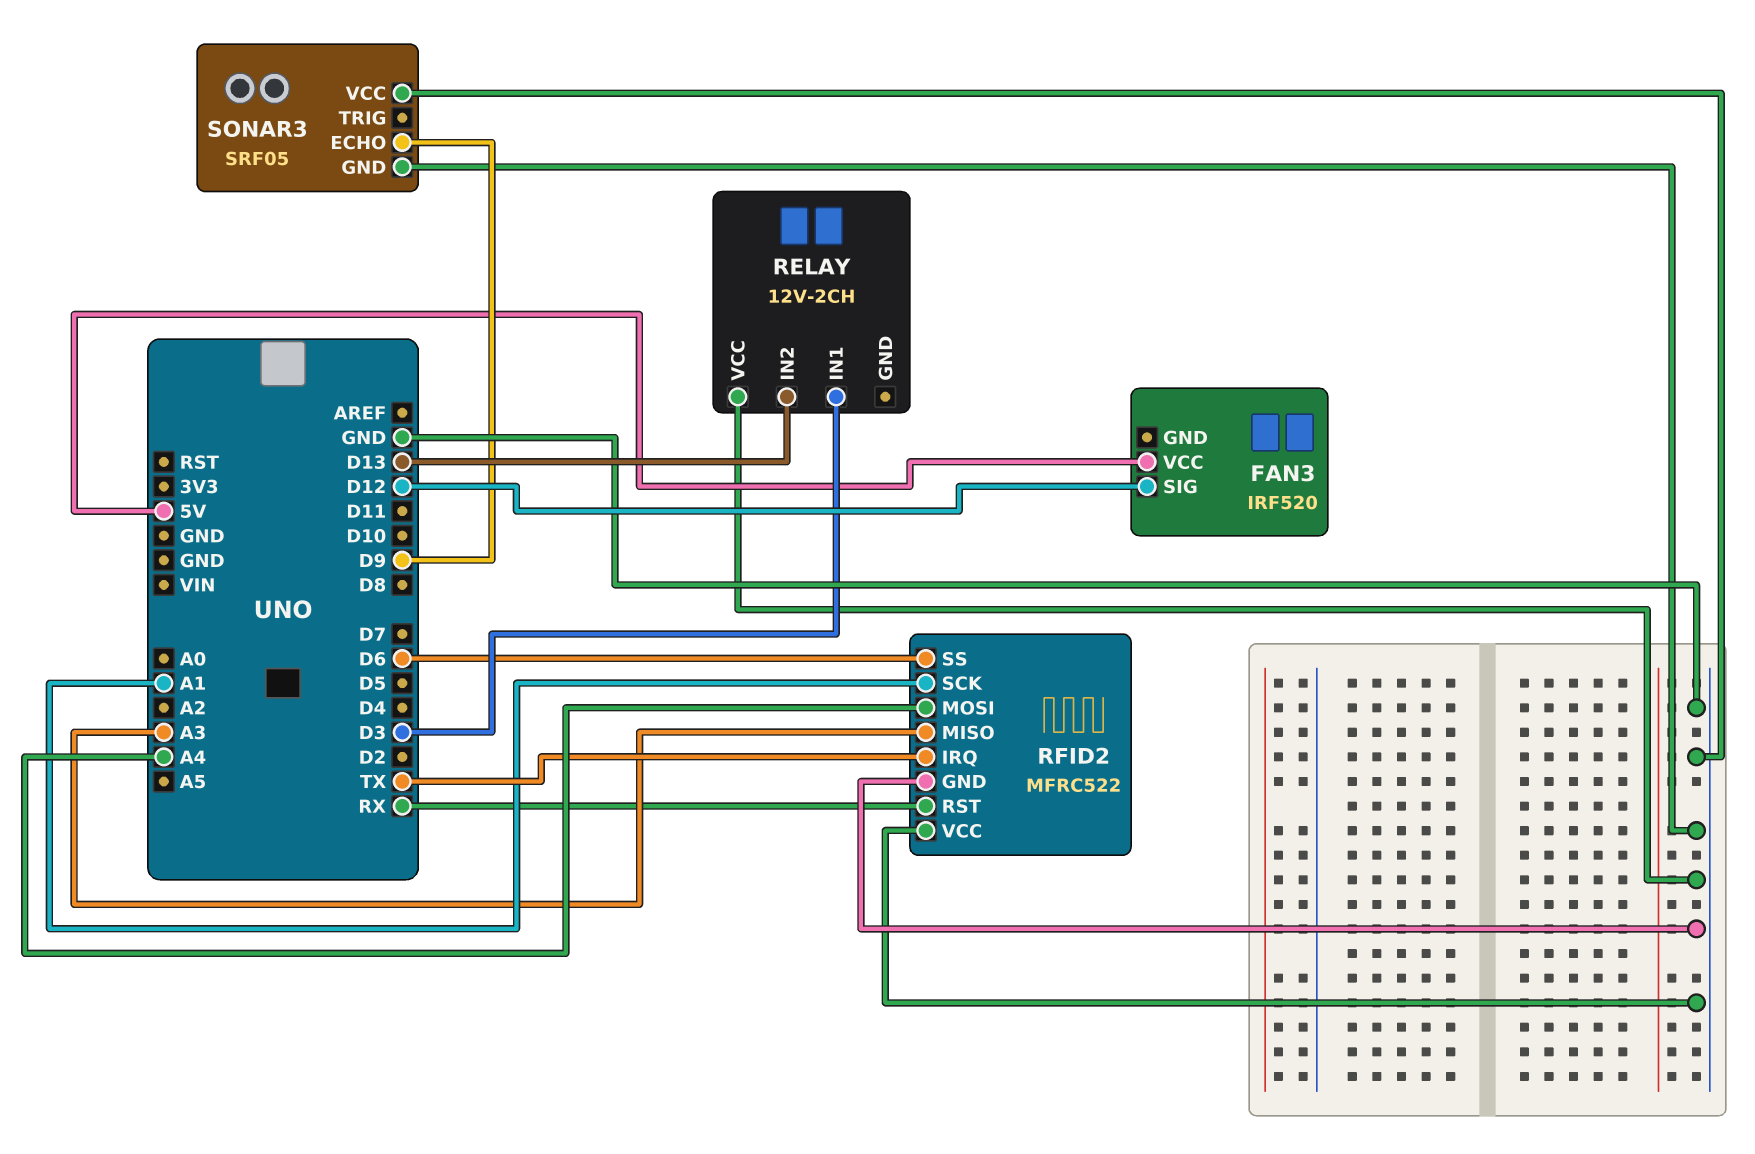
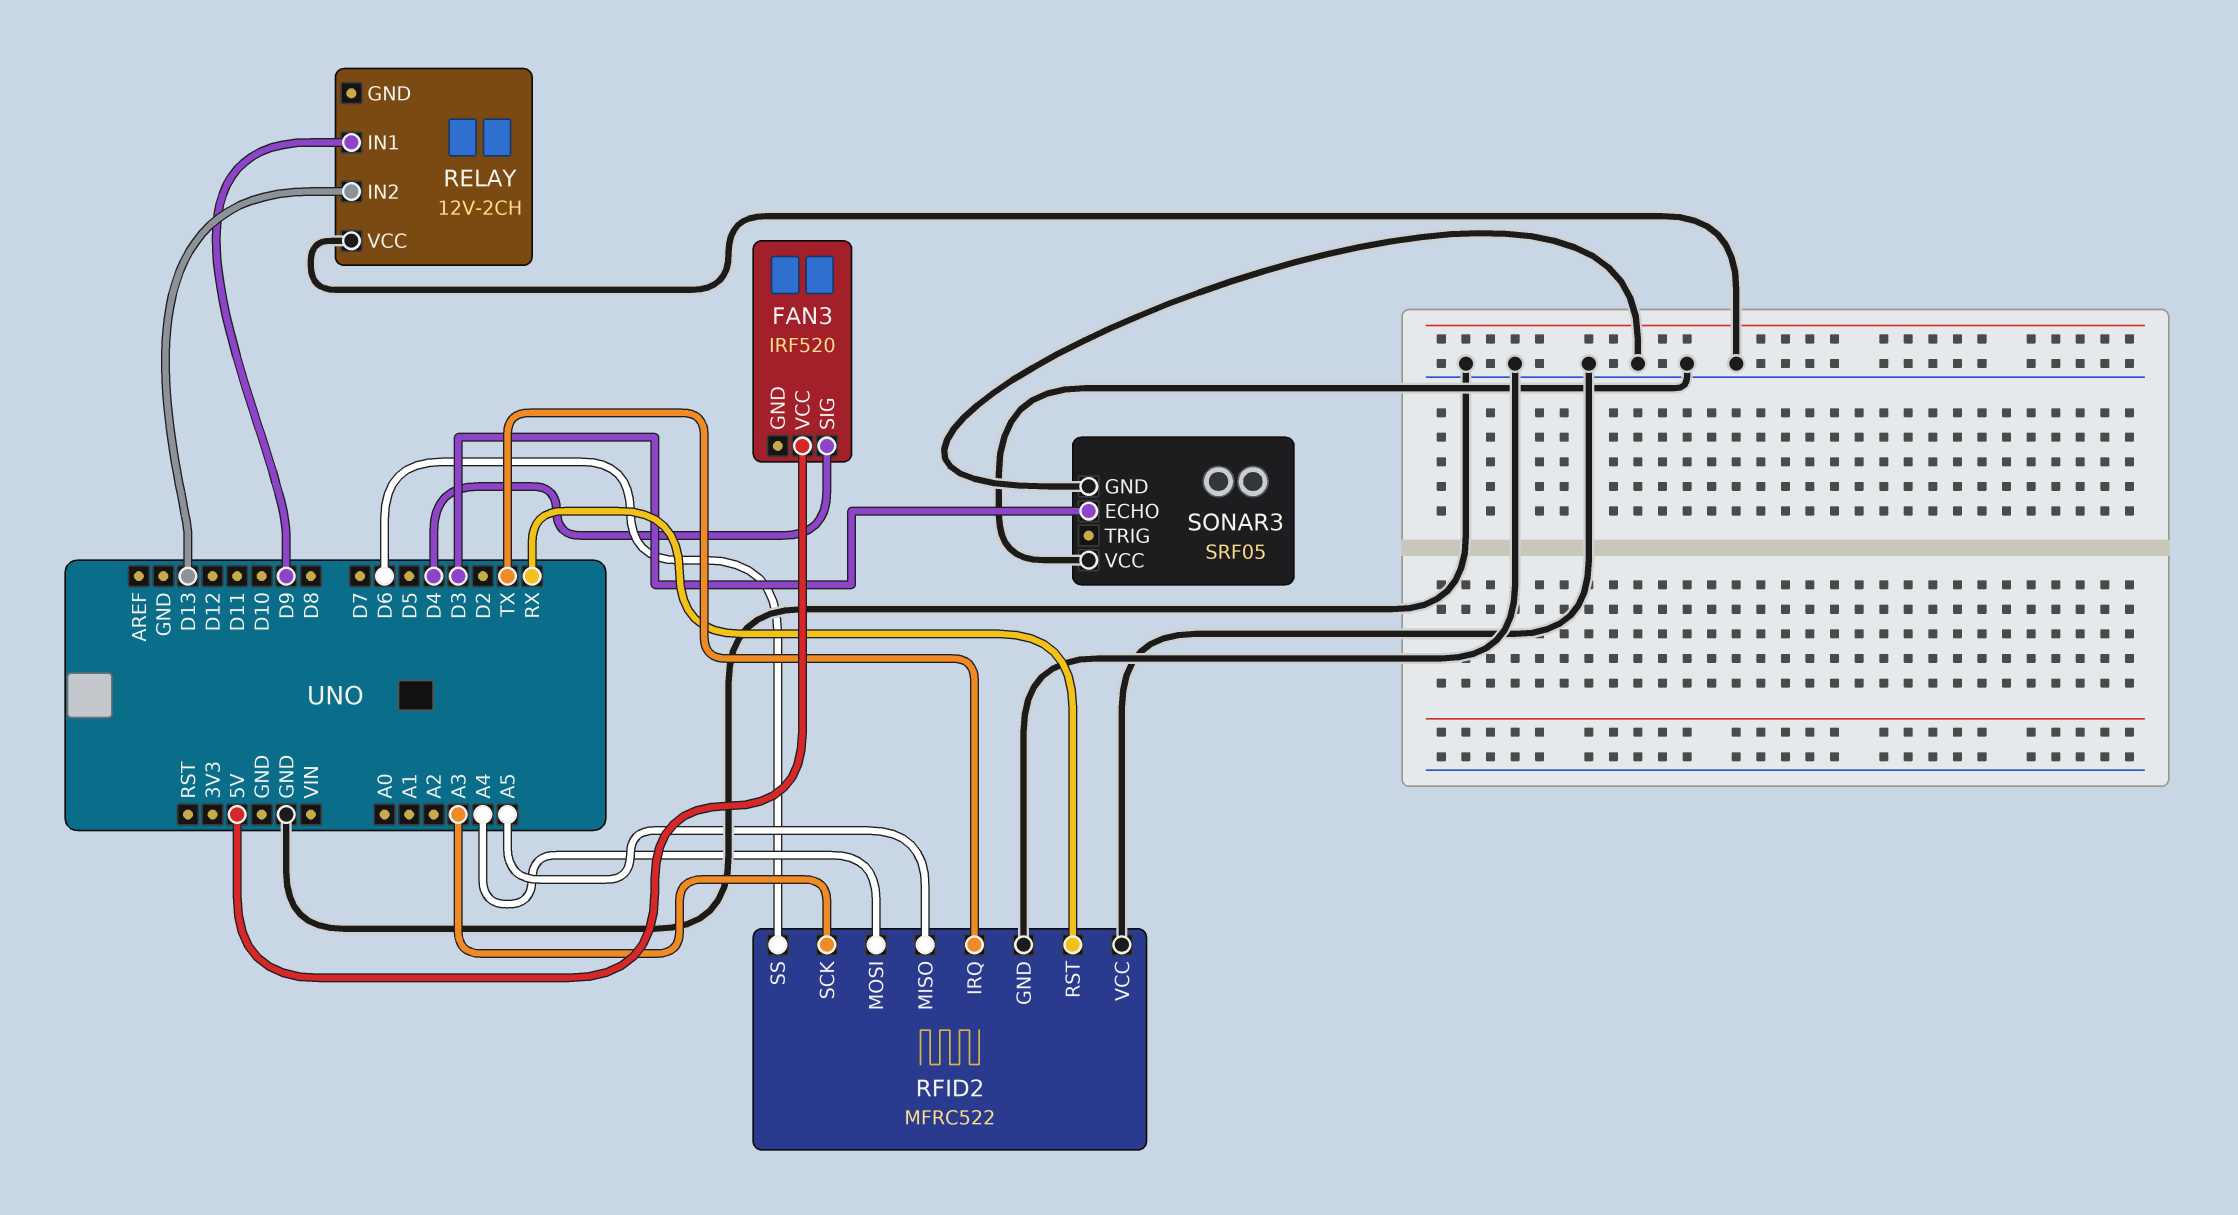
FAN3 pin SIG: D12 -> D4
RELAY pin IN1: D3 -> D9
RFID2 pin MISO: A3 -> A5
RFID2 pin SCK: A1 -> A3
SONAR3 pin ECHO: D9 -> D3

